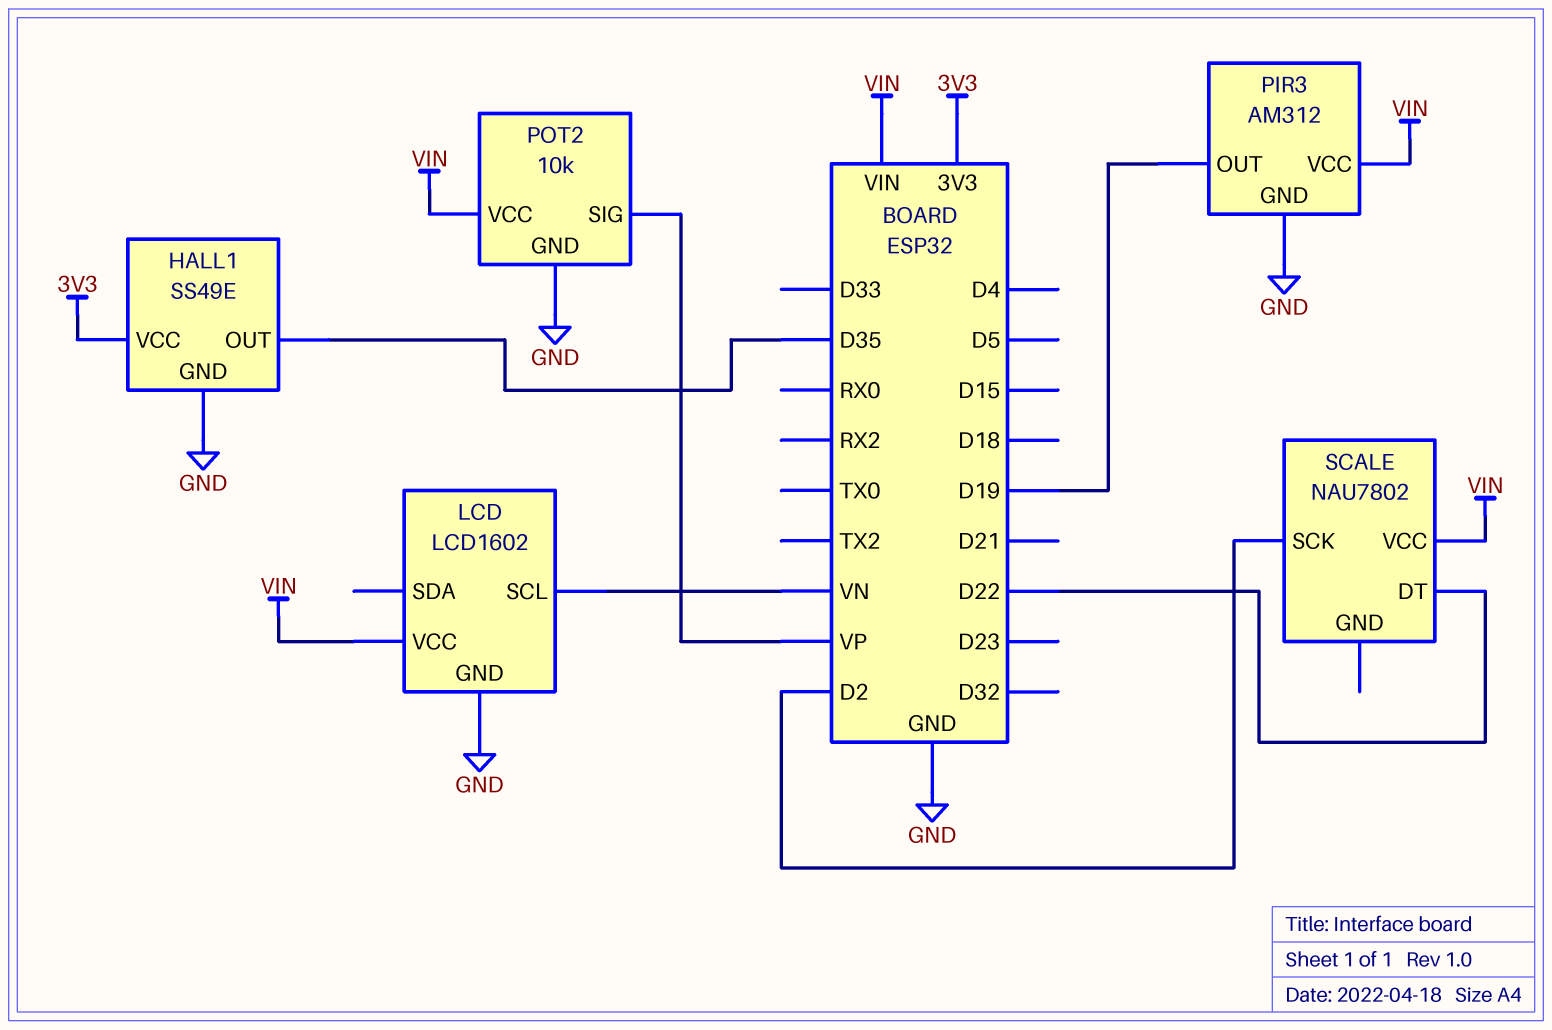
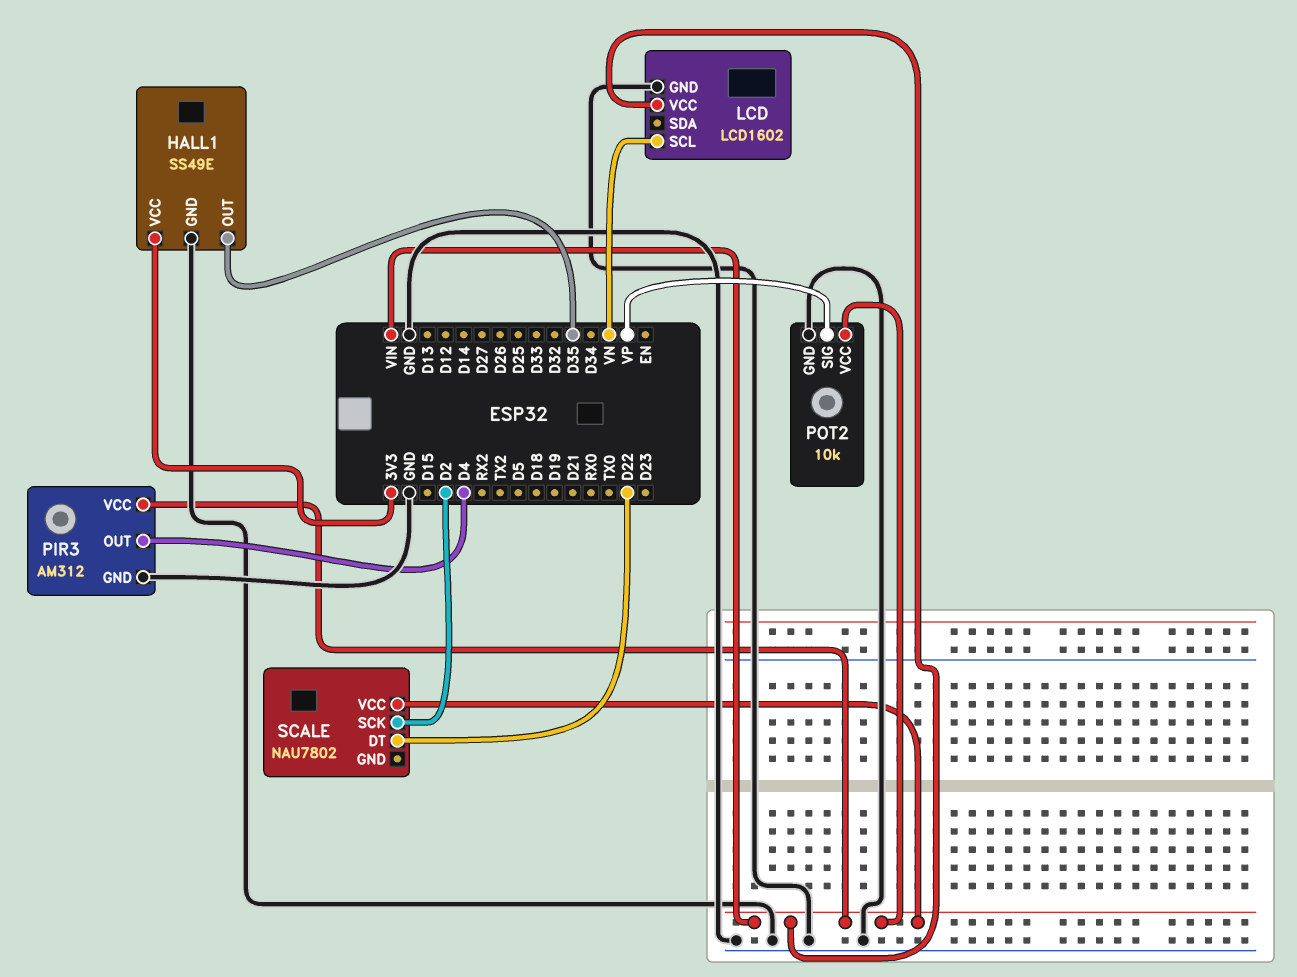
PIR3 pin OUT: D19 -> D4

